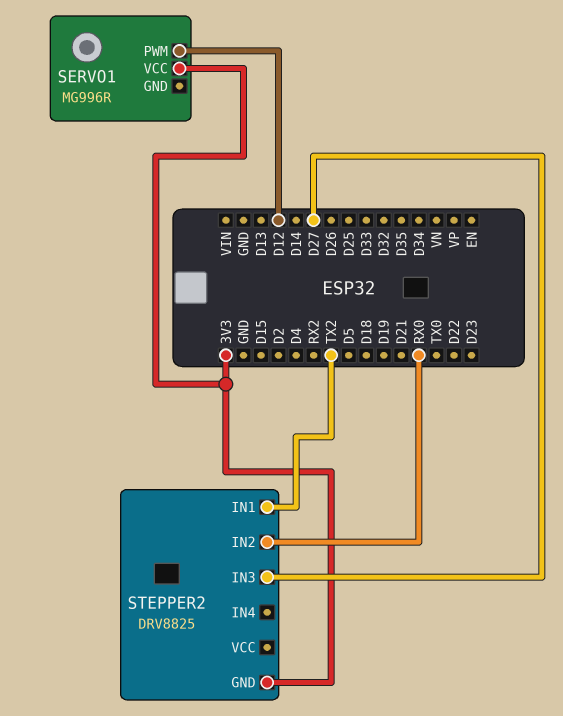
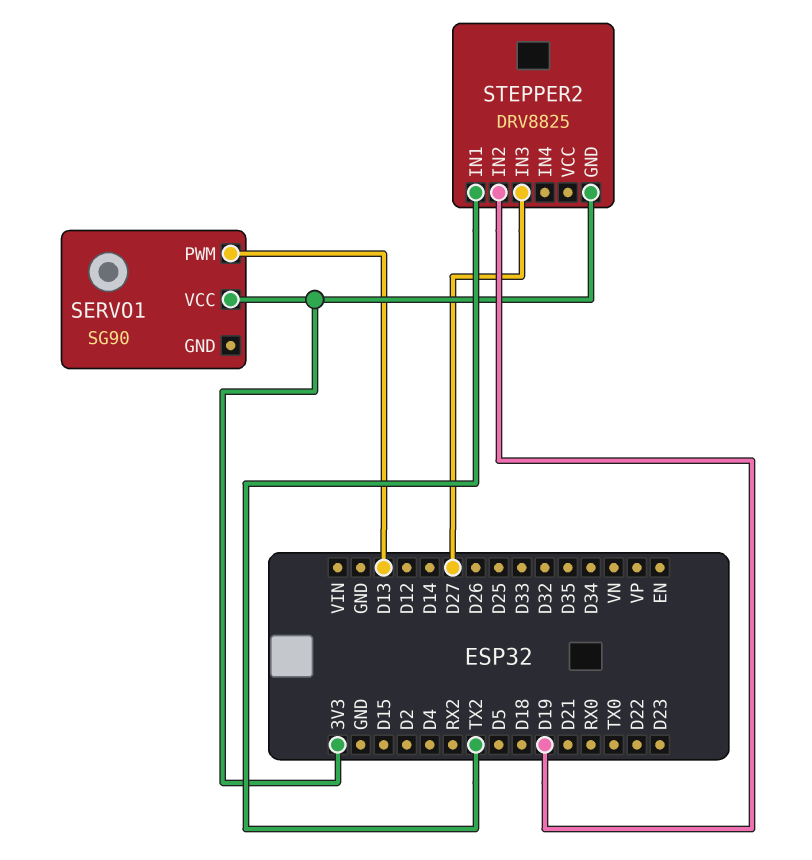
SERVO1: MG996R -> SG90
SERVO1 pin PWM: D12 -> D13
STEPPER2 pin IN2: RX0 -> D19

